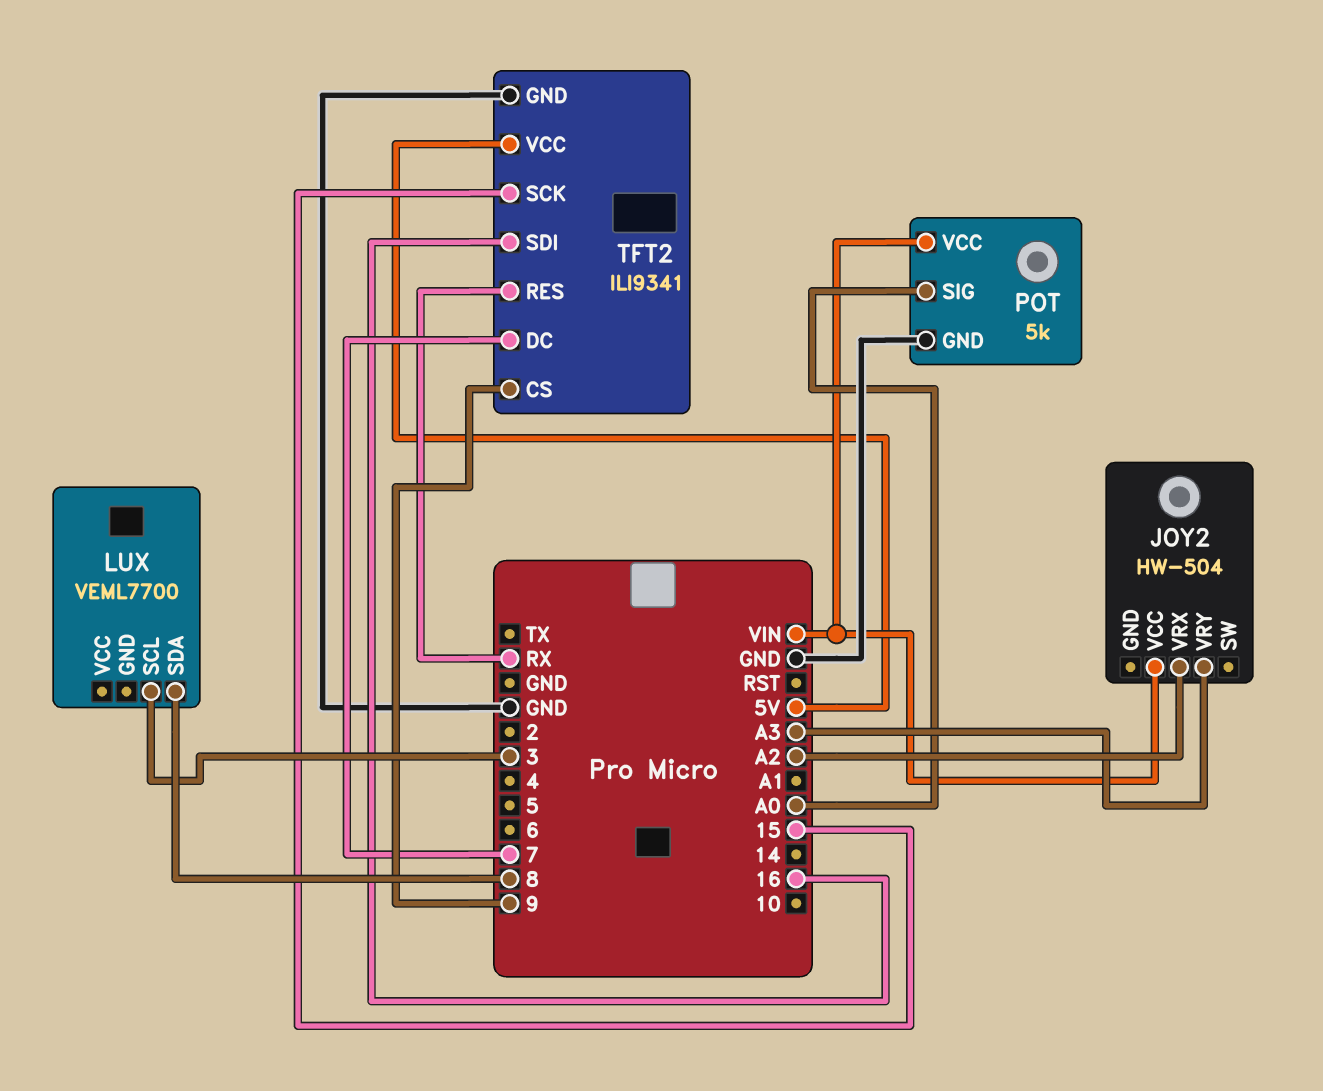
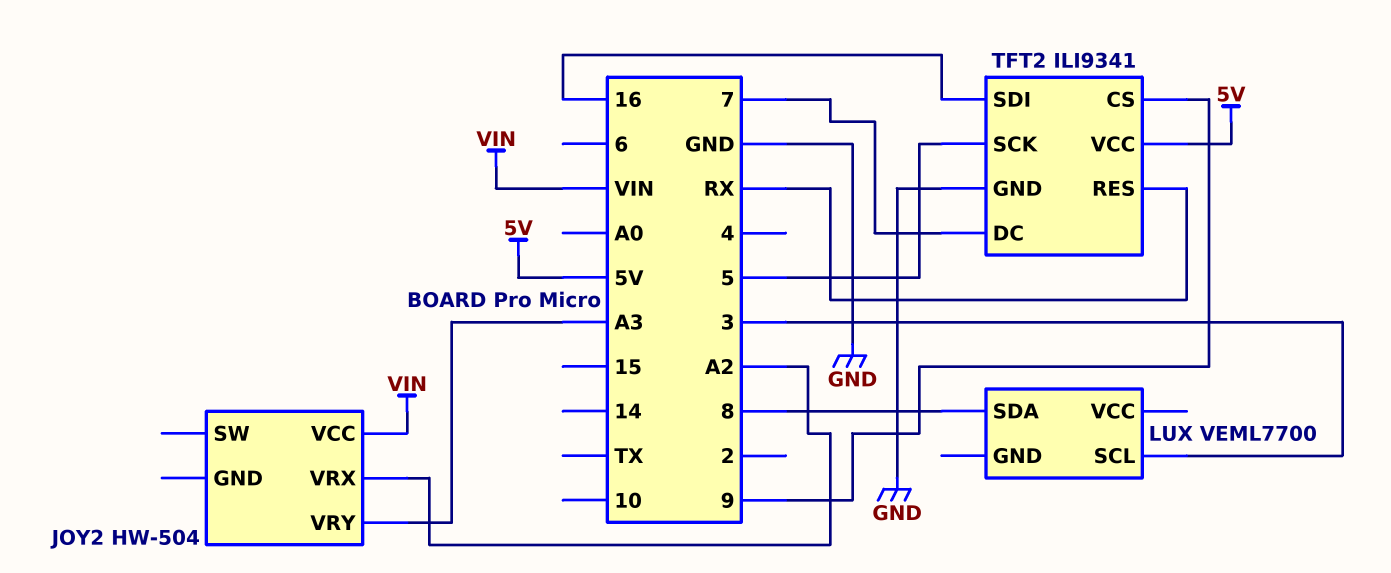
POT: 5k -> none
POT pin GND: GND -> none
POT pin SIG: A0 -> none
POT pin VCC: VIN -> none
TFT2 pin SCK: 15 -> 5

